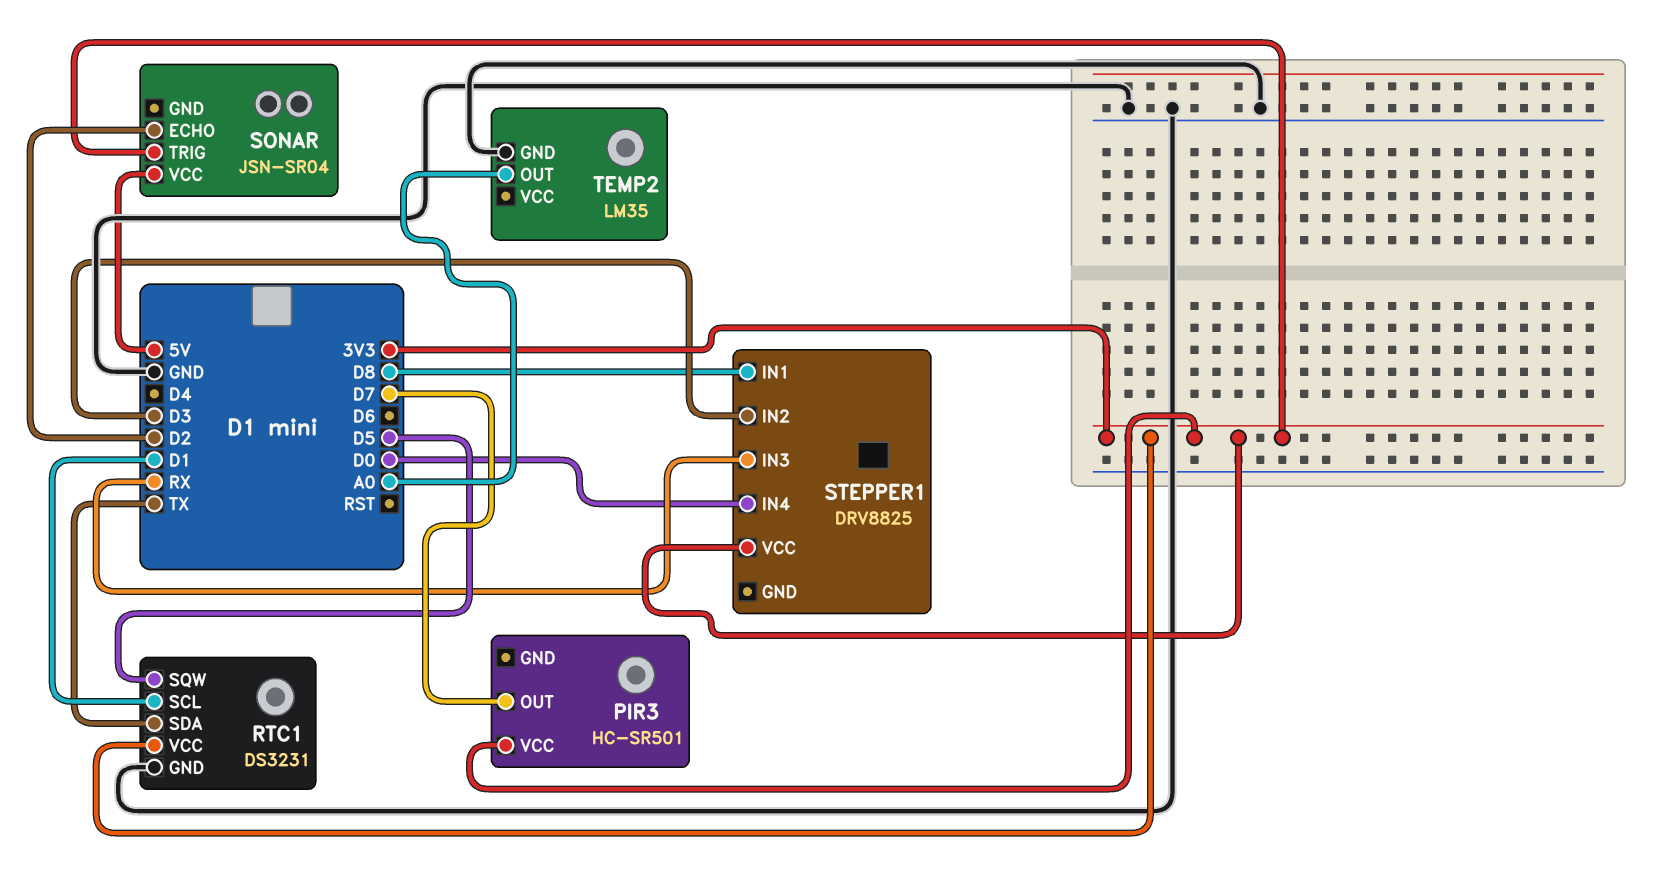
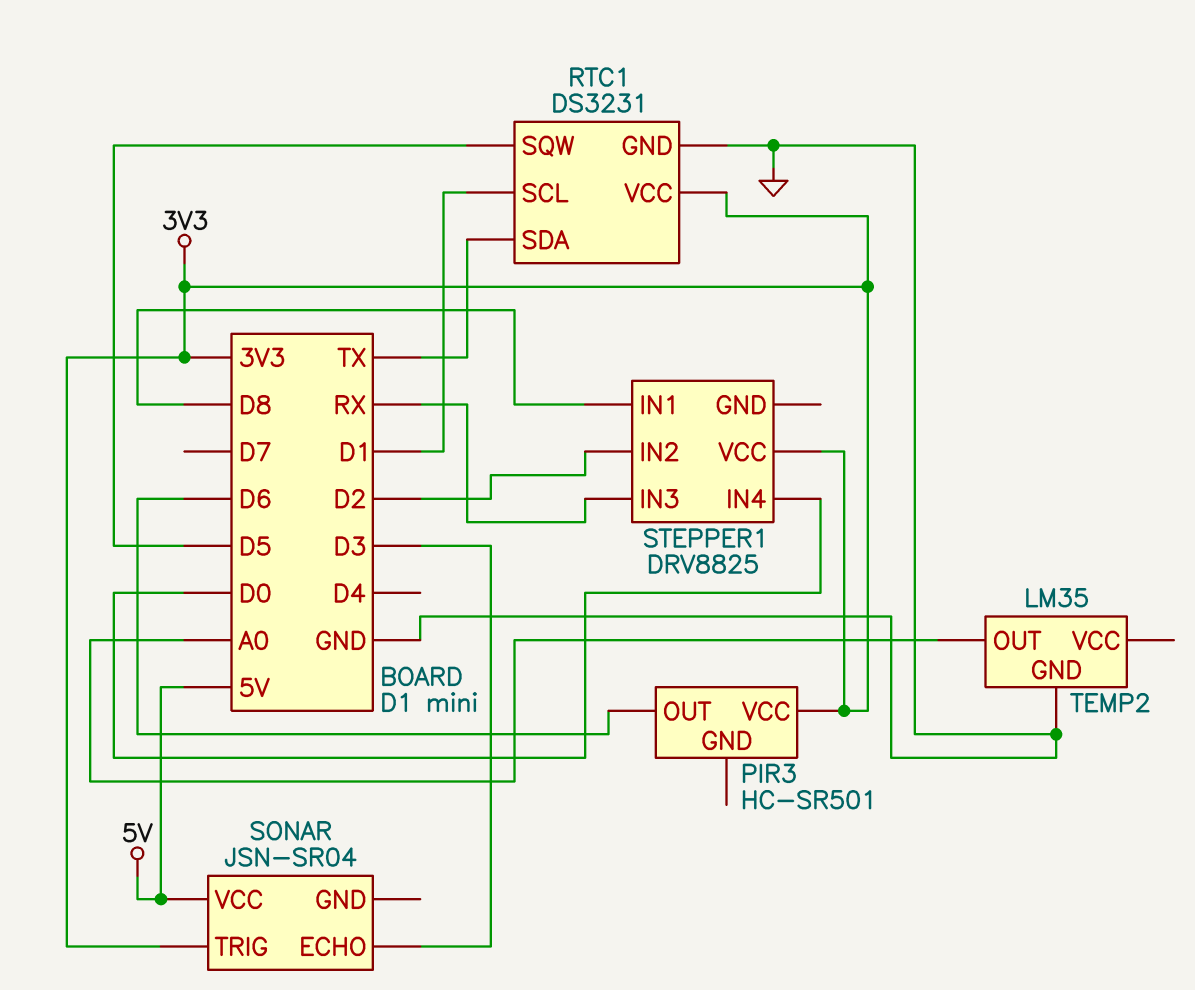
PIR3 pin OUT: D7 -> D6
SONAR pin ECHO: D2 -> D3
STEPPER1 pin IN2: D3 -> D2

